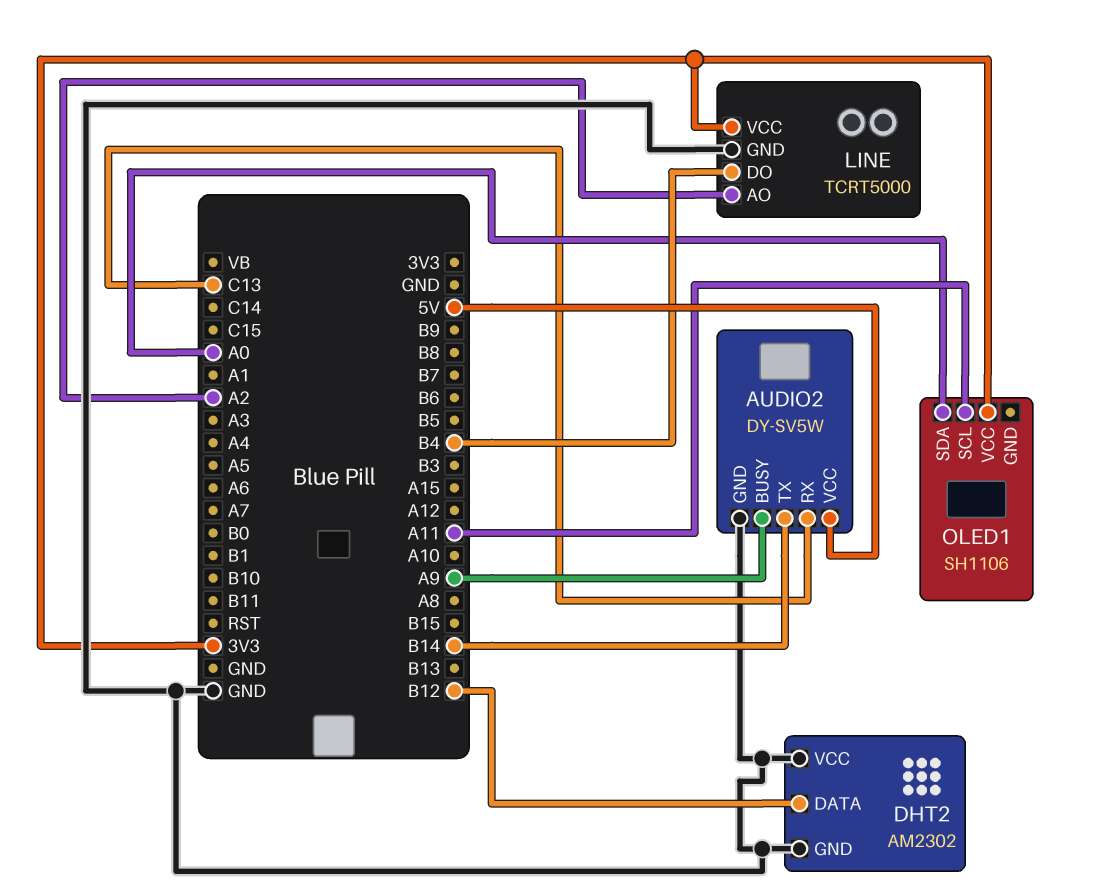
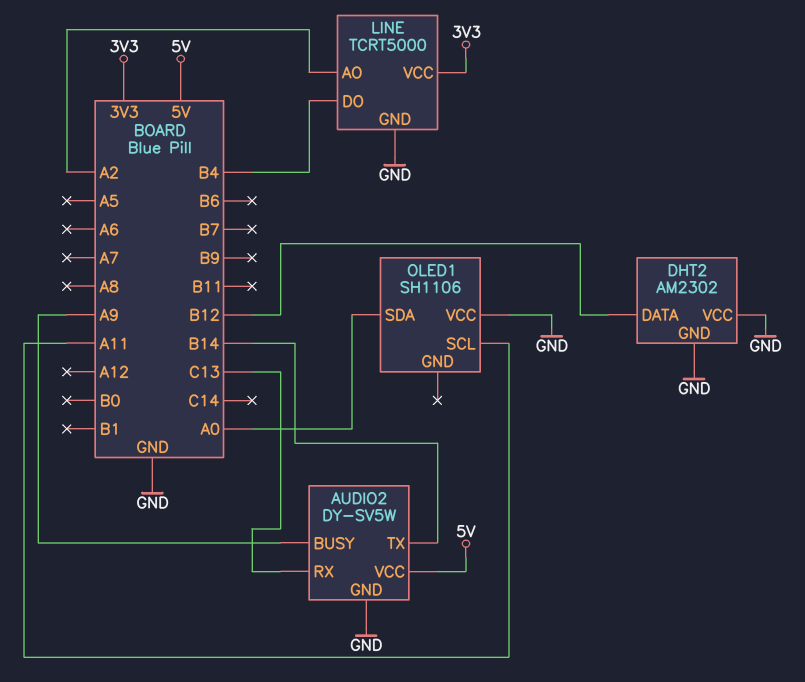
OLED1 pin VCC: 3V3 -> GND

